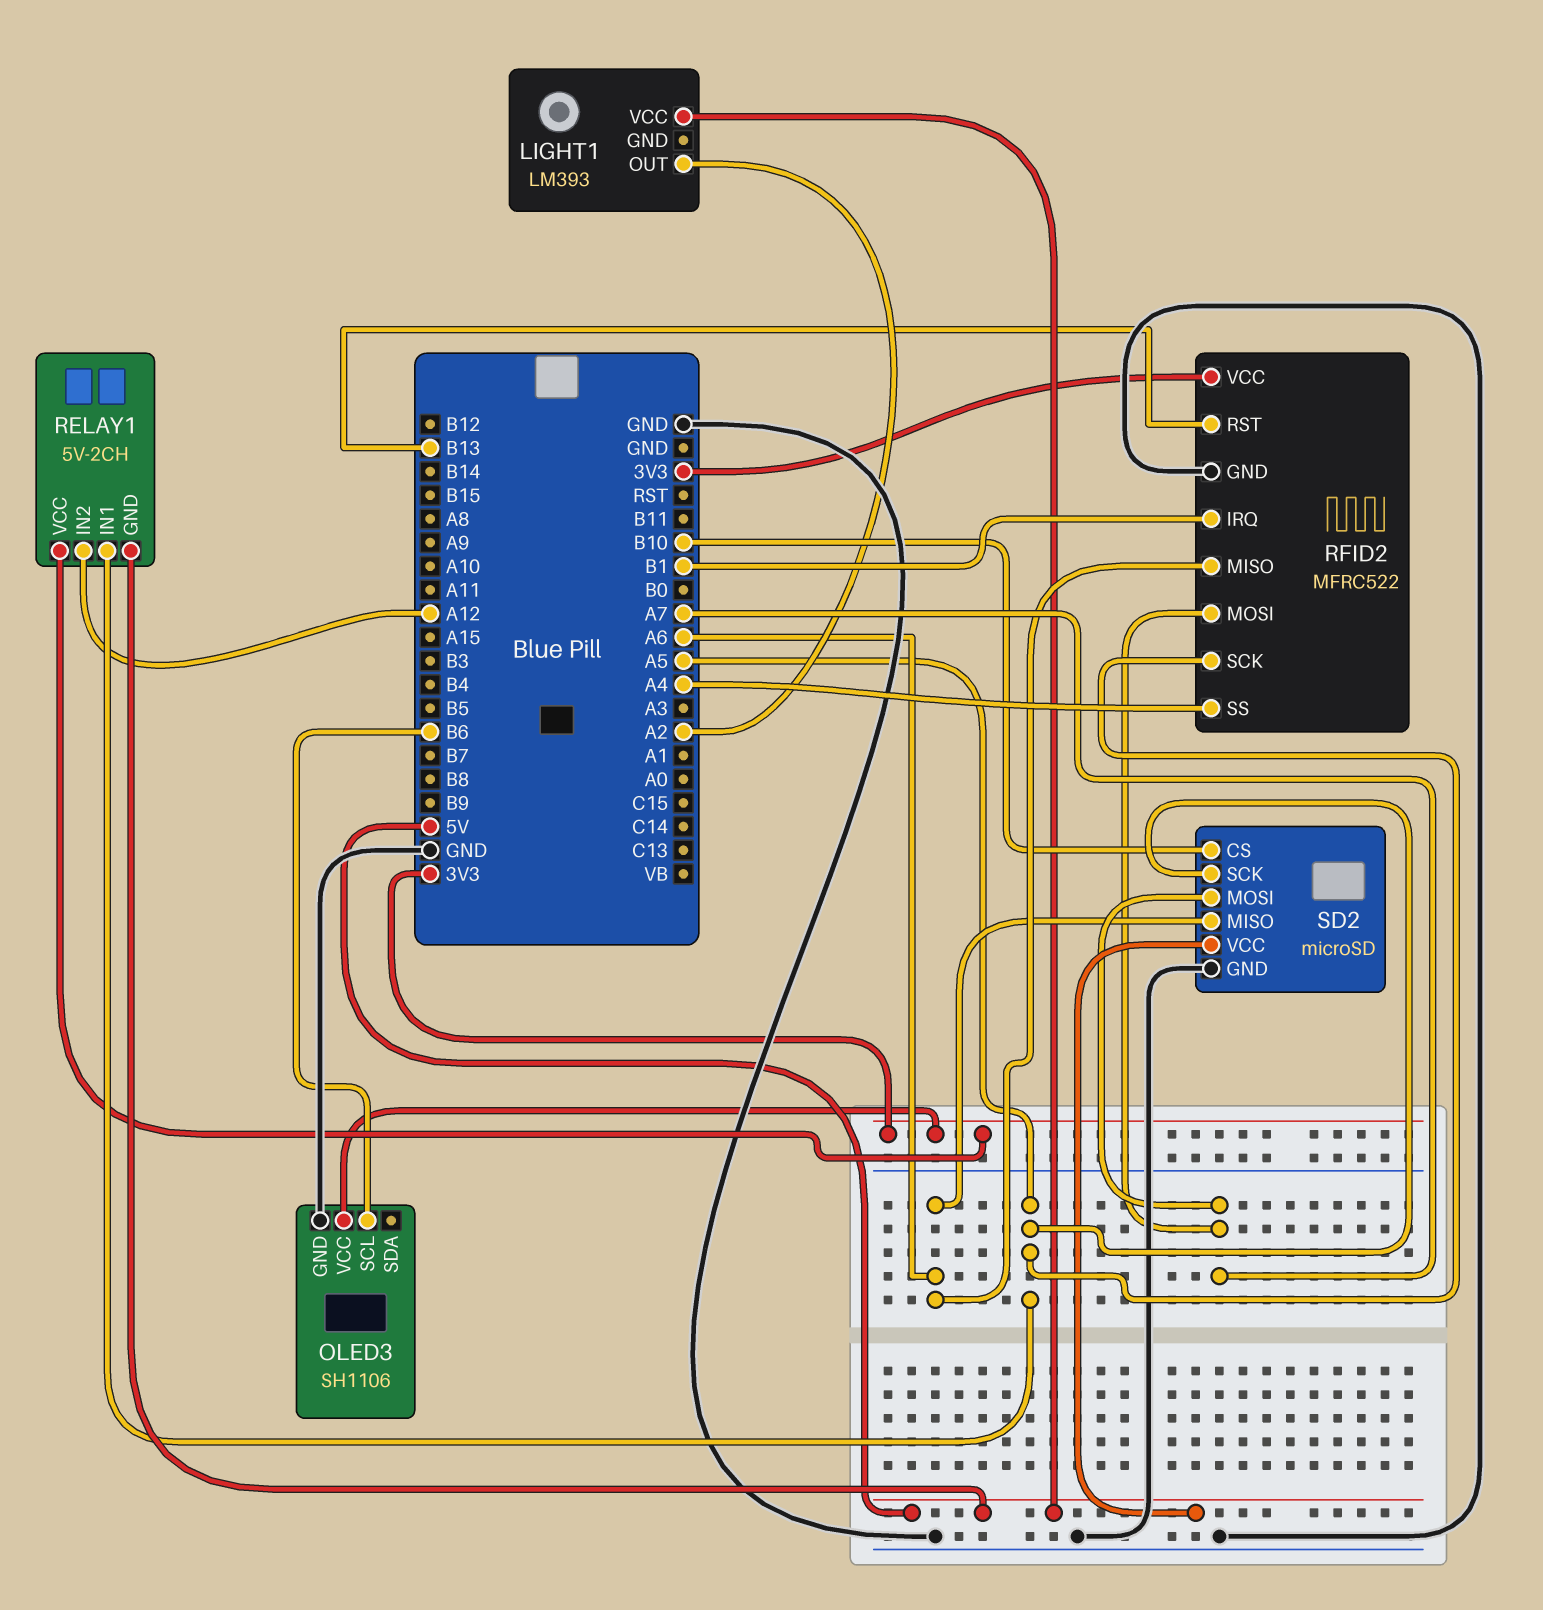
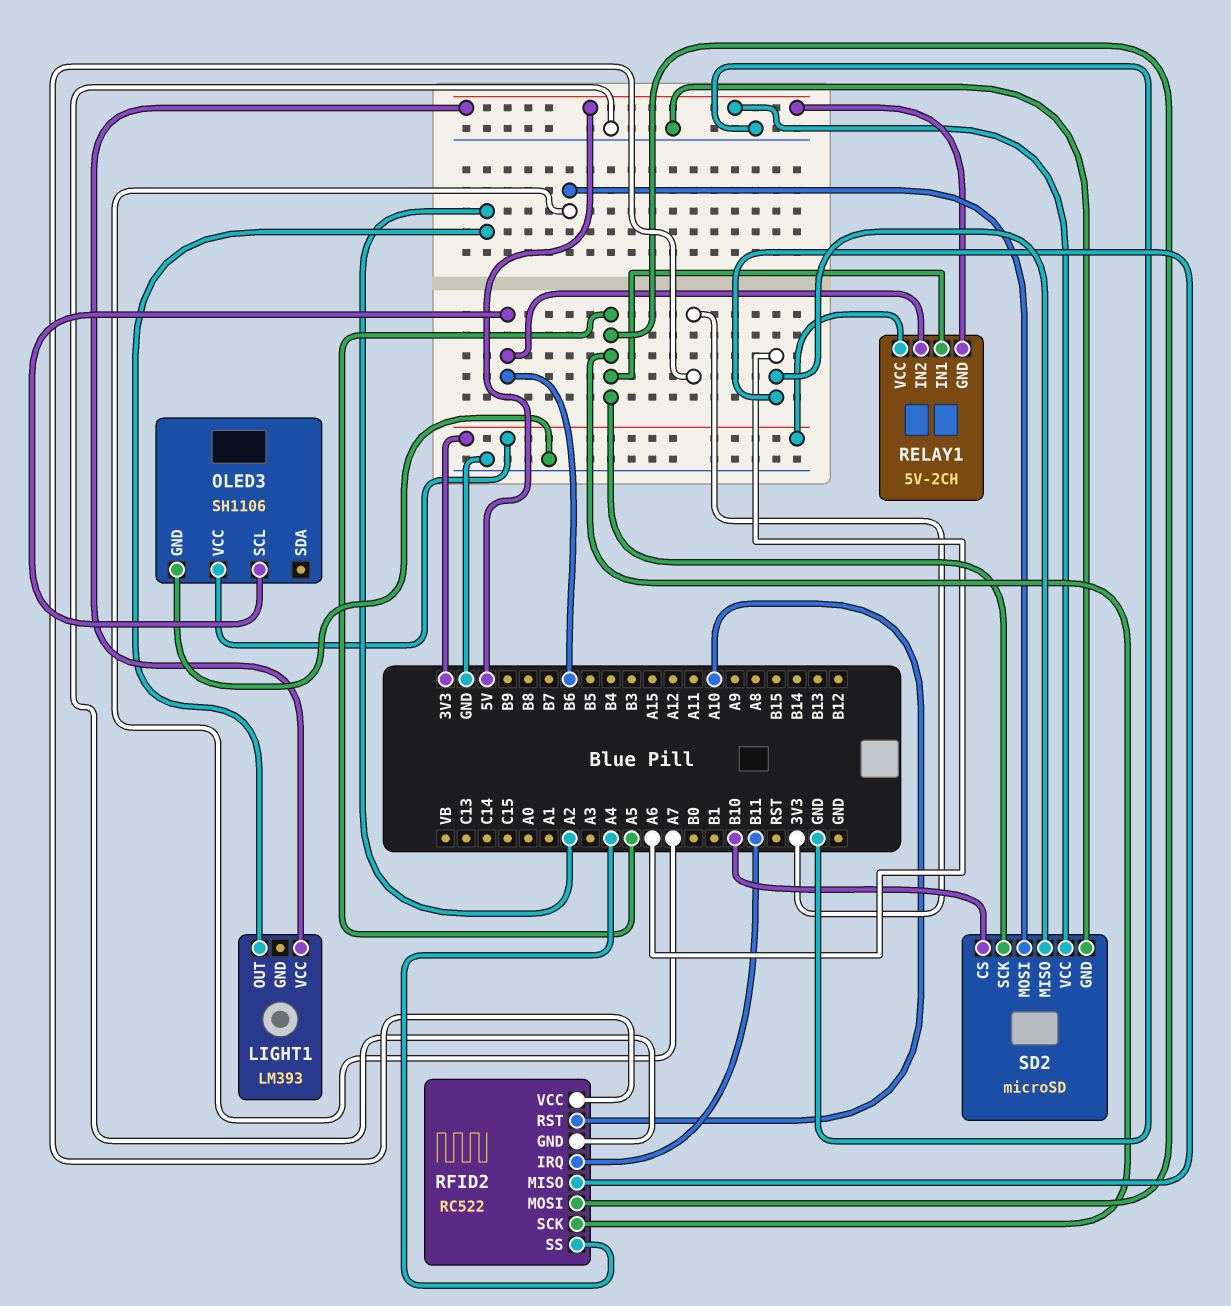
RELAY1 pin IN2: A12 -> B6
RFID2: MFRC522 -> RC522
RFID2 pin IRQ: B1 -> B11
RFID2 pin MOSI: A7 -> A5
RFID2 pin RST: B13 -> A10

